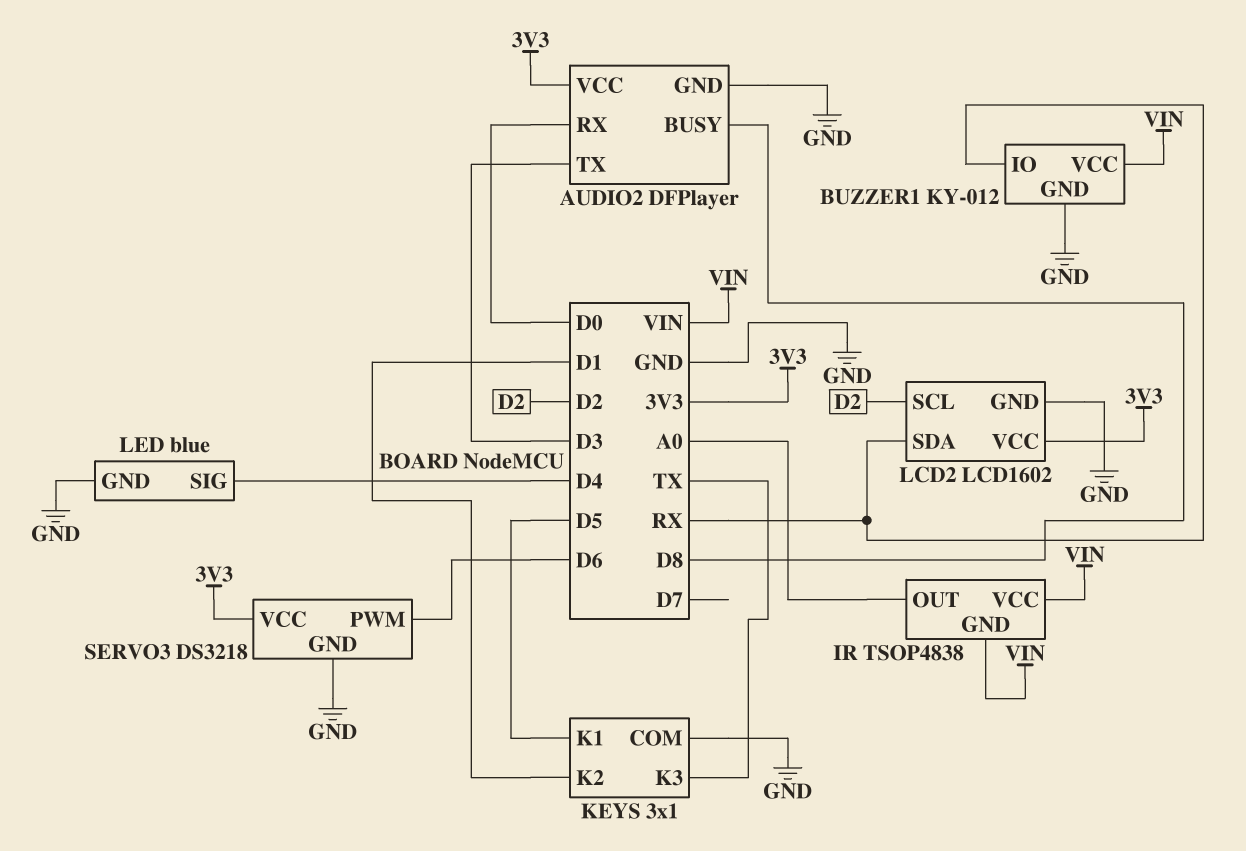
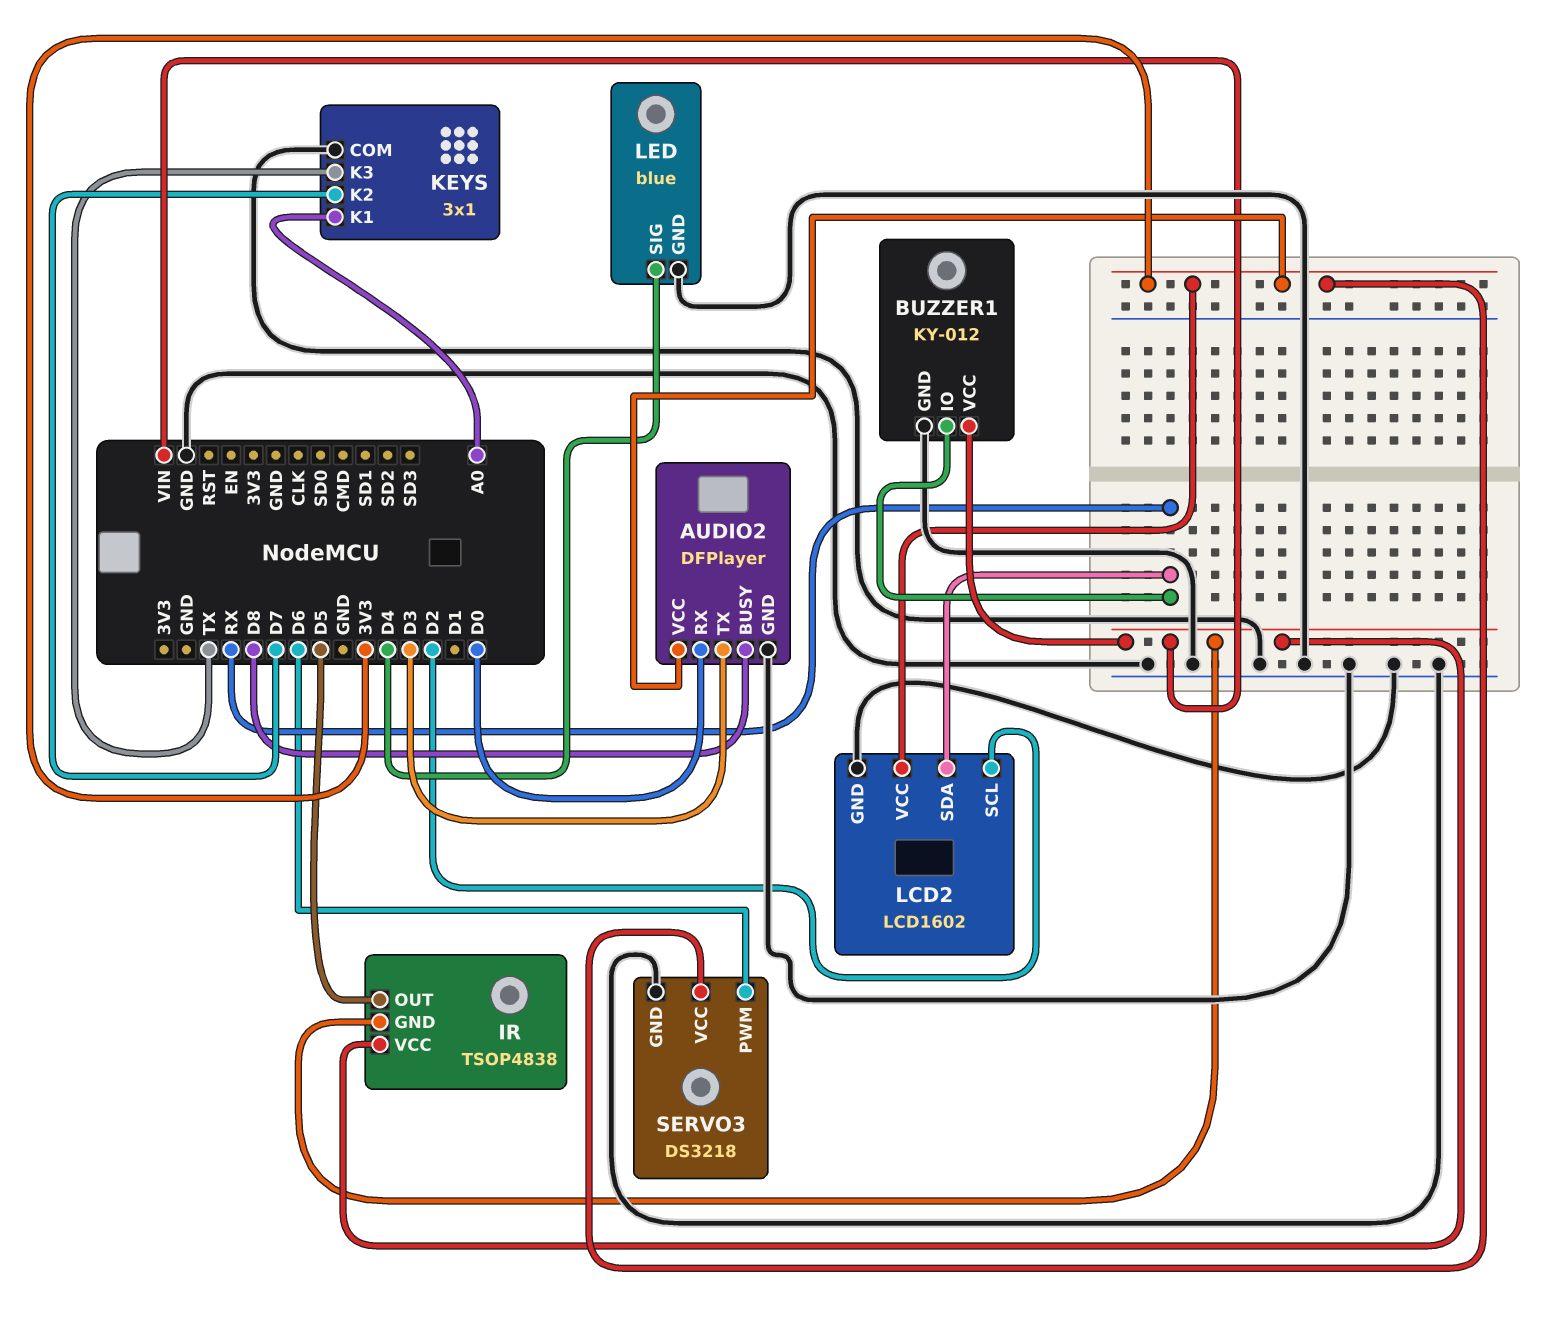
IR pin OUT: A0 -> D5
KEYS pin K1: D5 -> A0
KEYS pin K2: D1 -> D7

